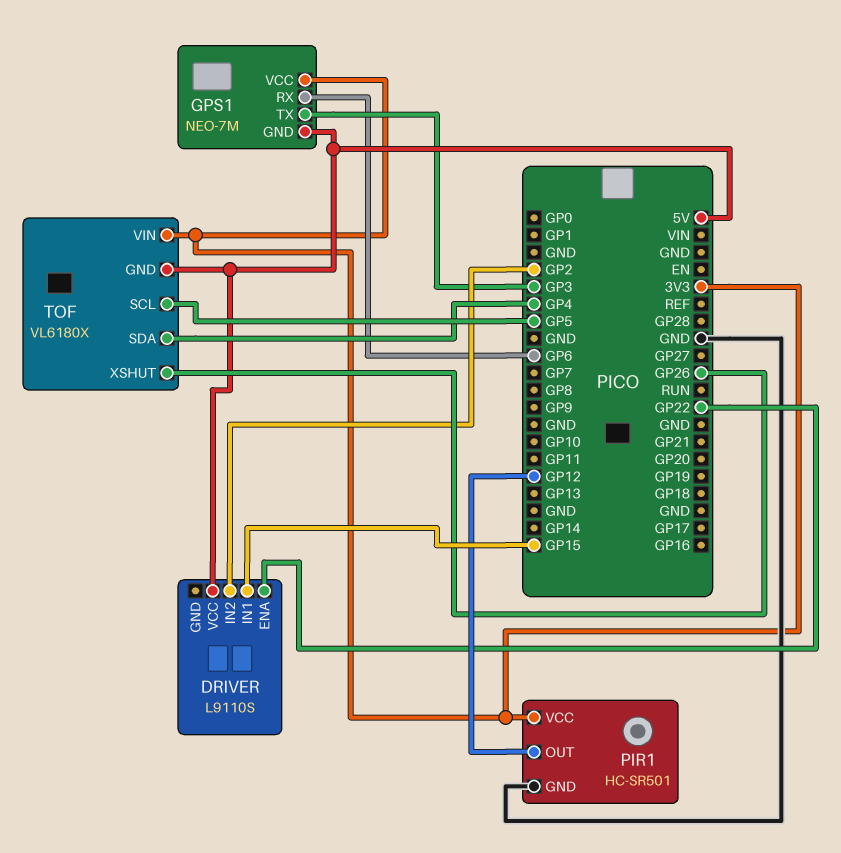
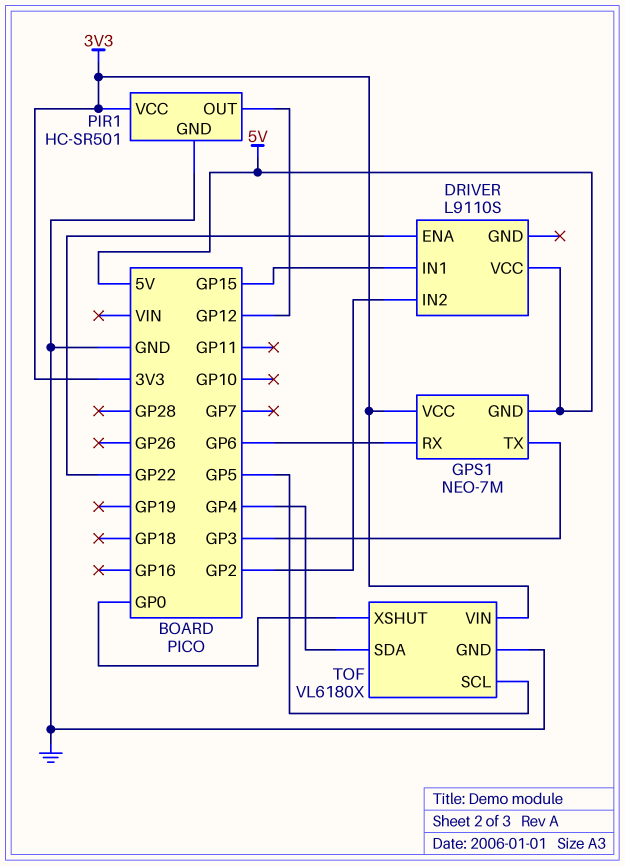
TOF pin GND: 5V -> GND
TOF pin XSHUT: GP26 -> GP0

